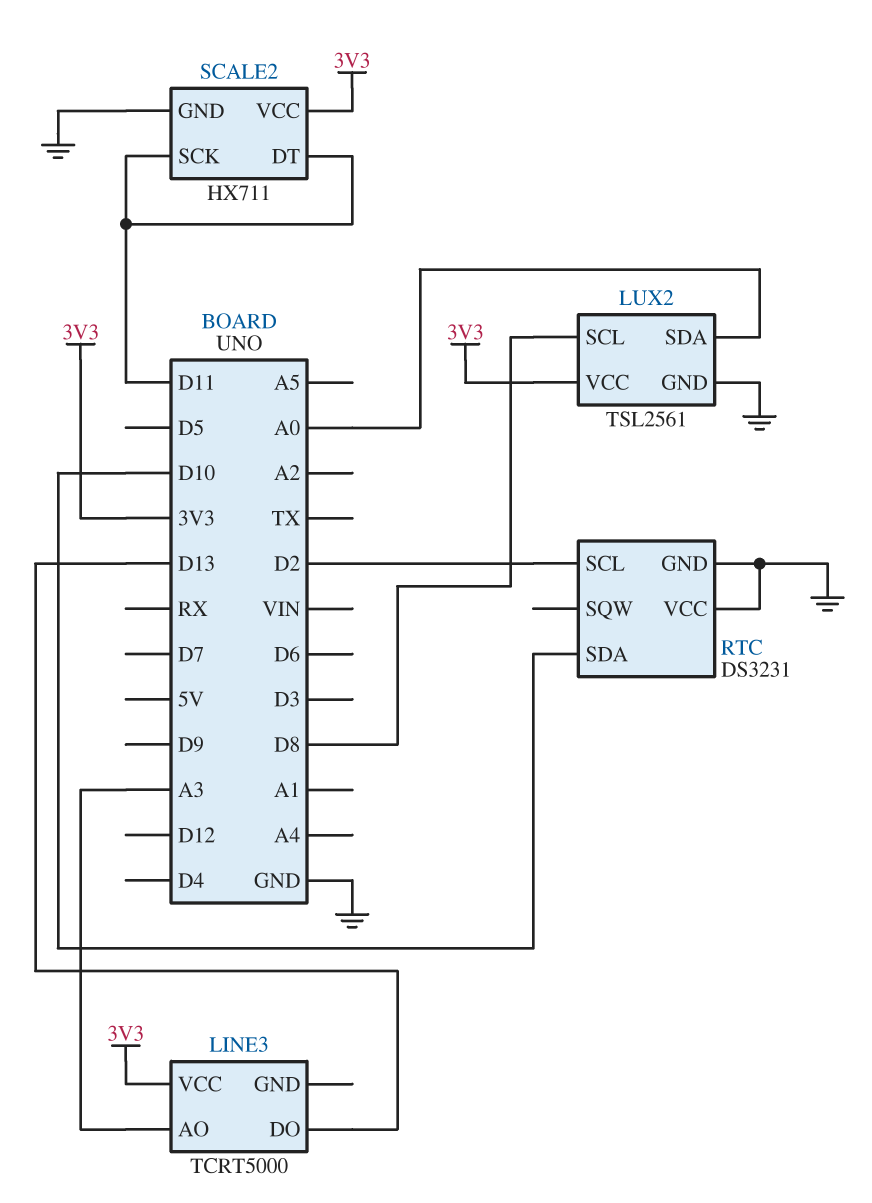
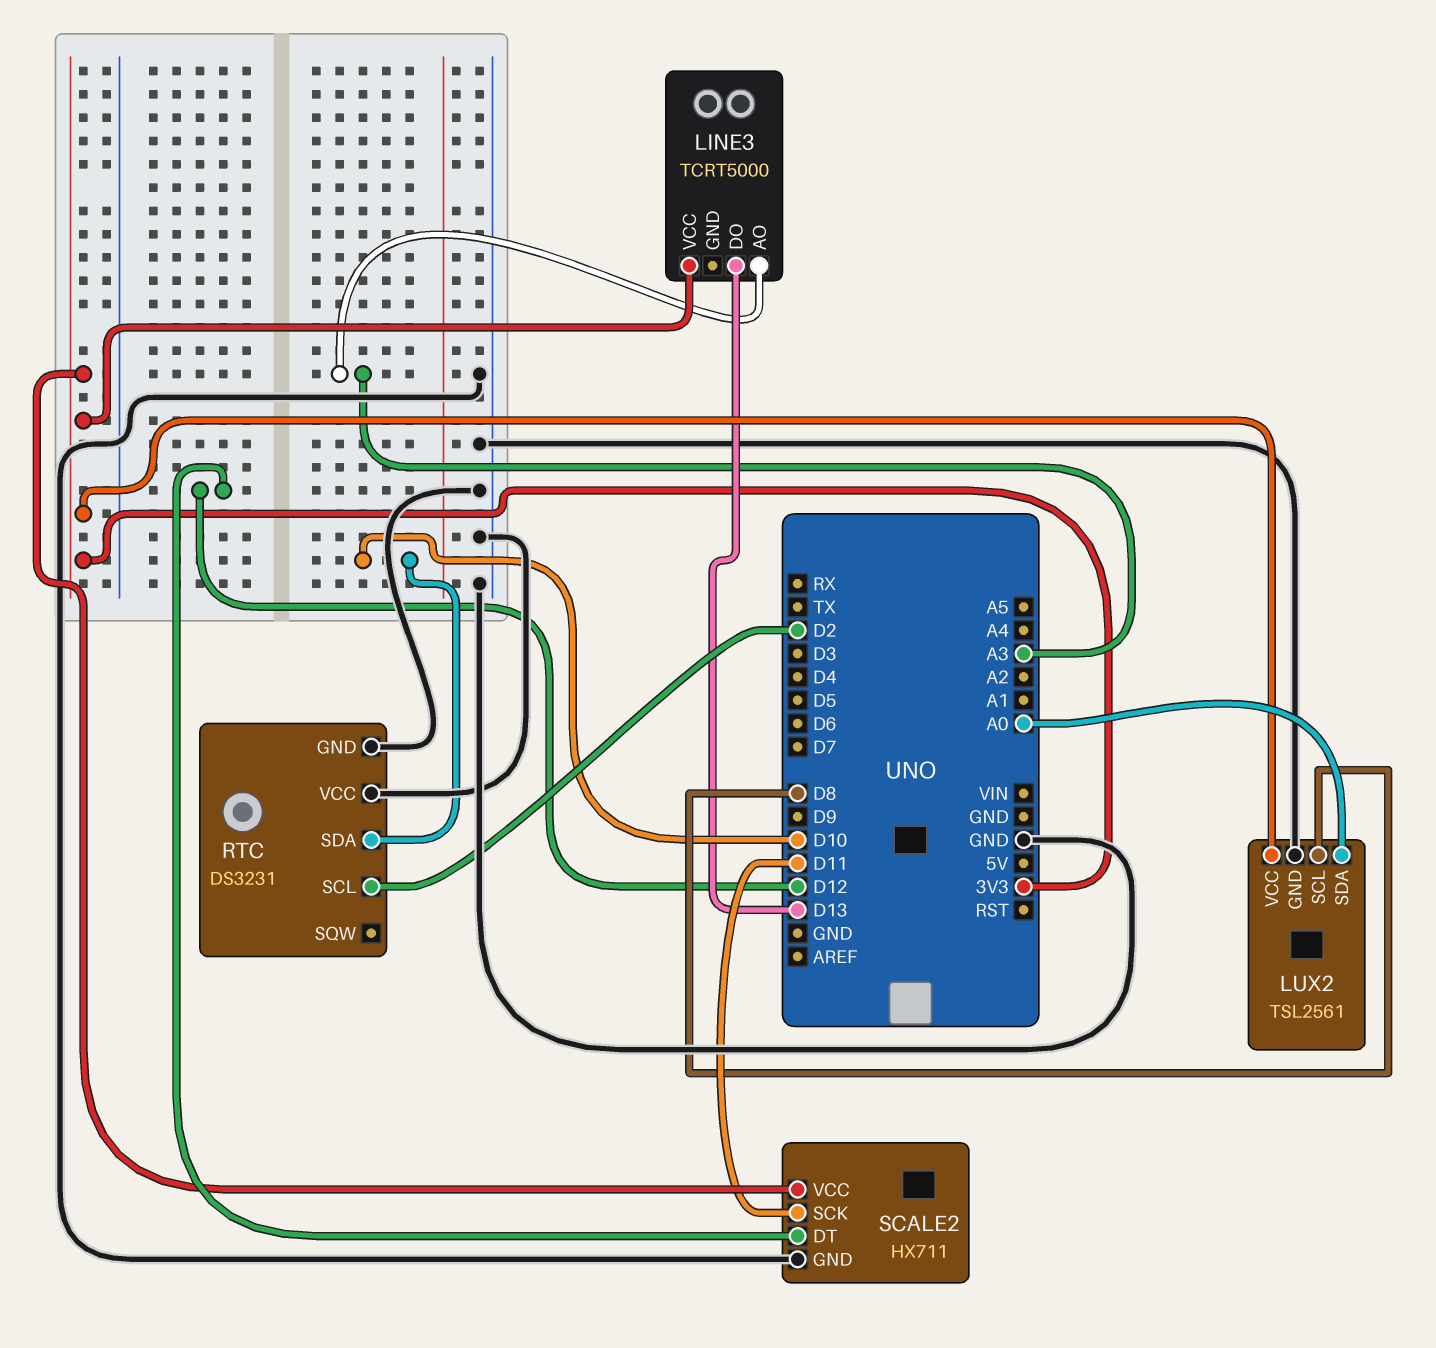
SCALE2 pin DT: D11 -> D12

